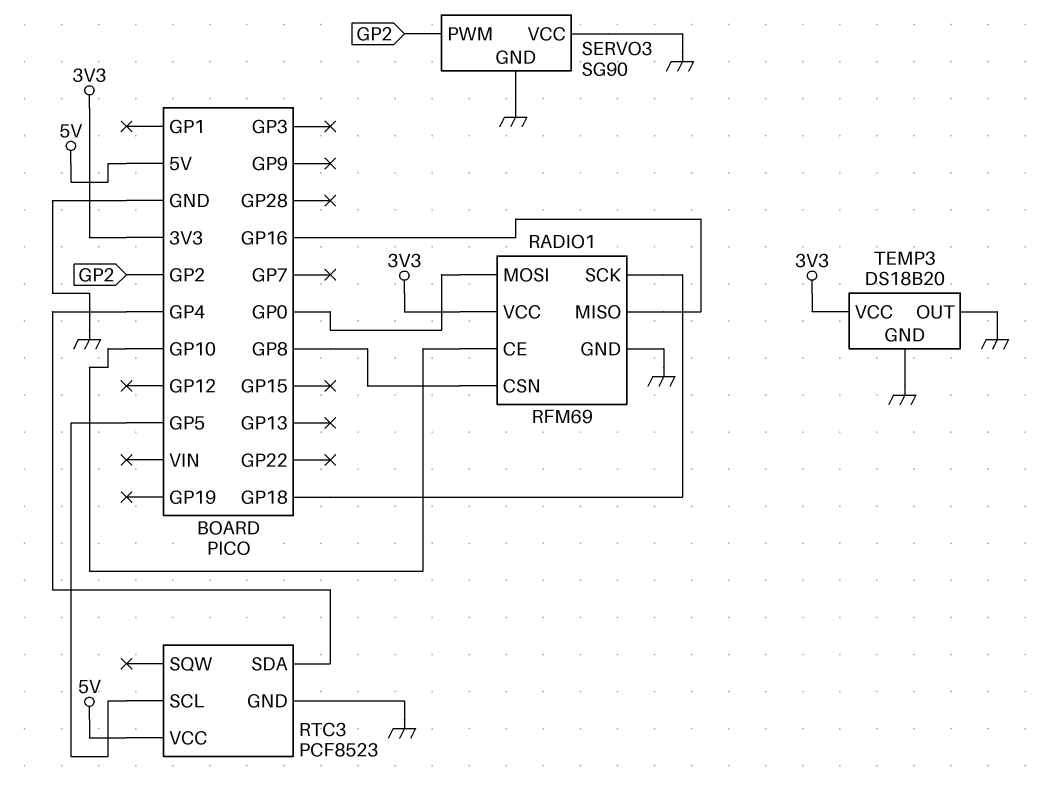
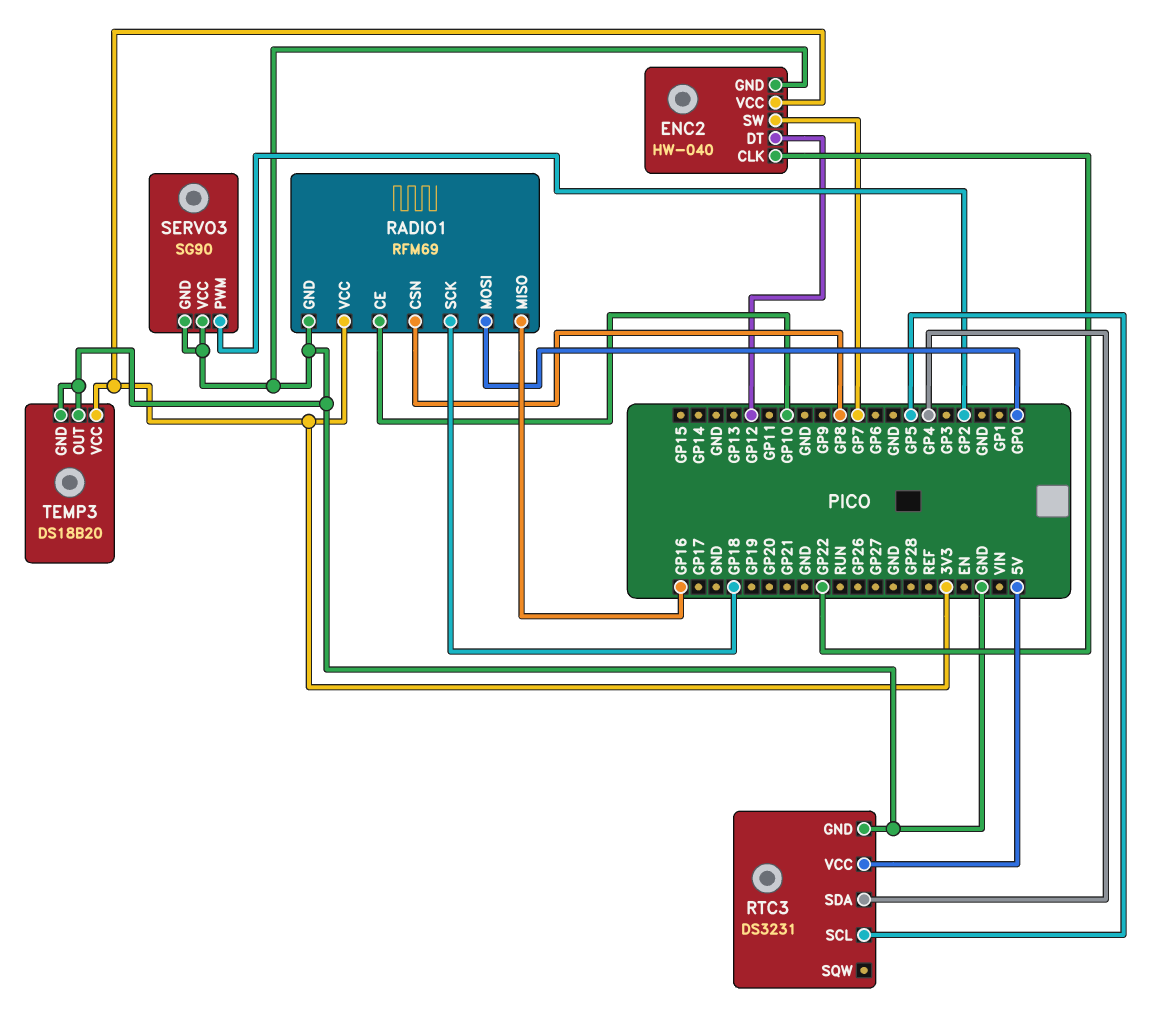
ENC2: none -> HW-040
ENC2 pin CLK: none -> GP22
ENC2 pin DT: none -> GP12
ENC2 pin GND: none -> GND
ENC2 pin SW: none -> GP7
ENC2 pin VCC: none -> 3V3
RTC3: PCF8523 -> DS3231

